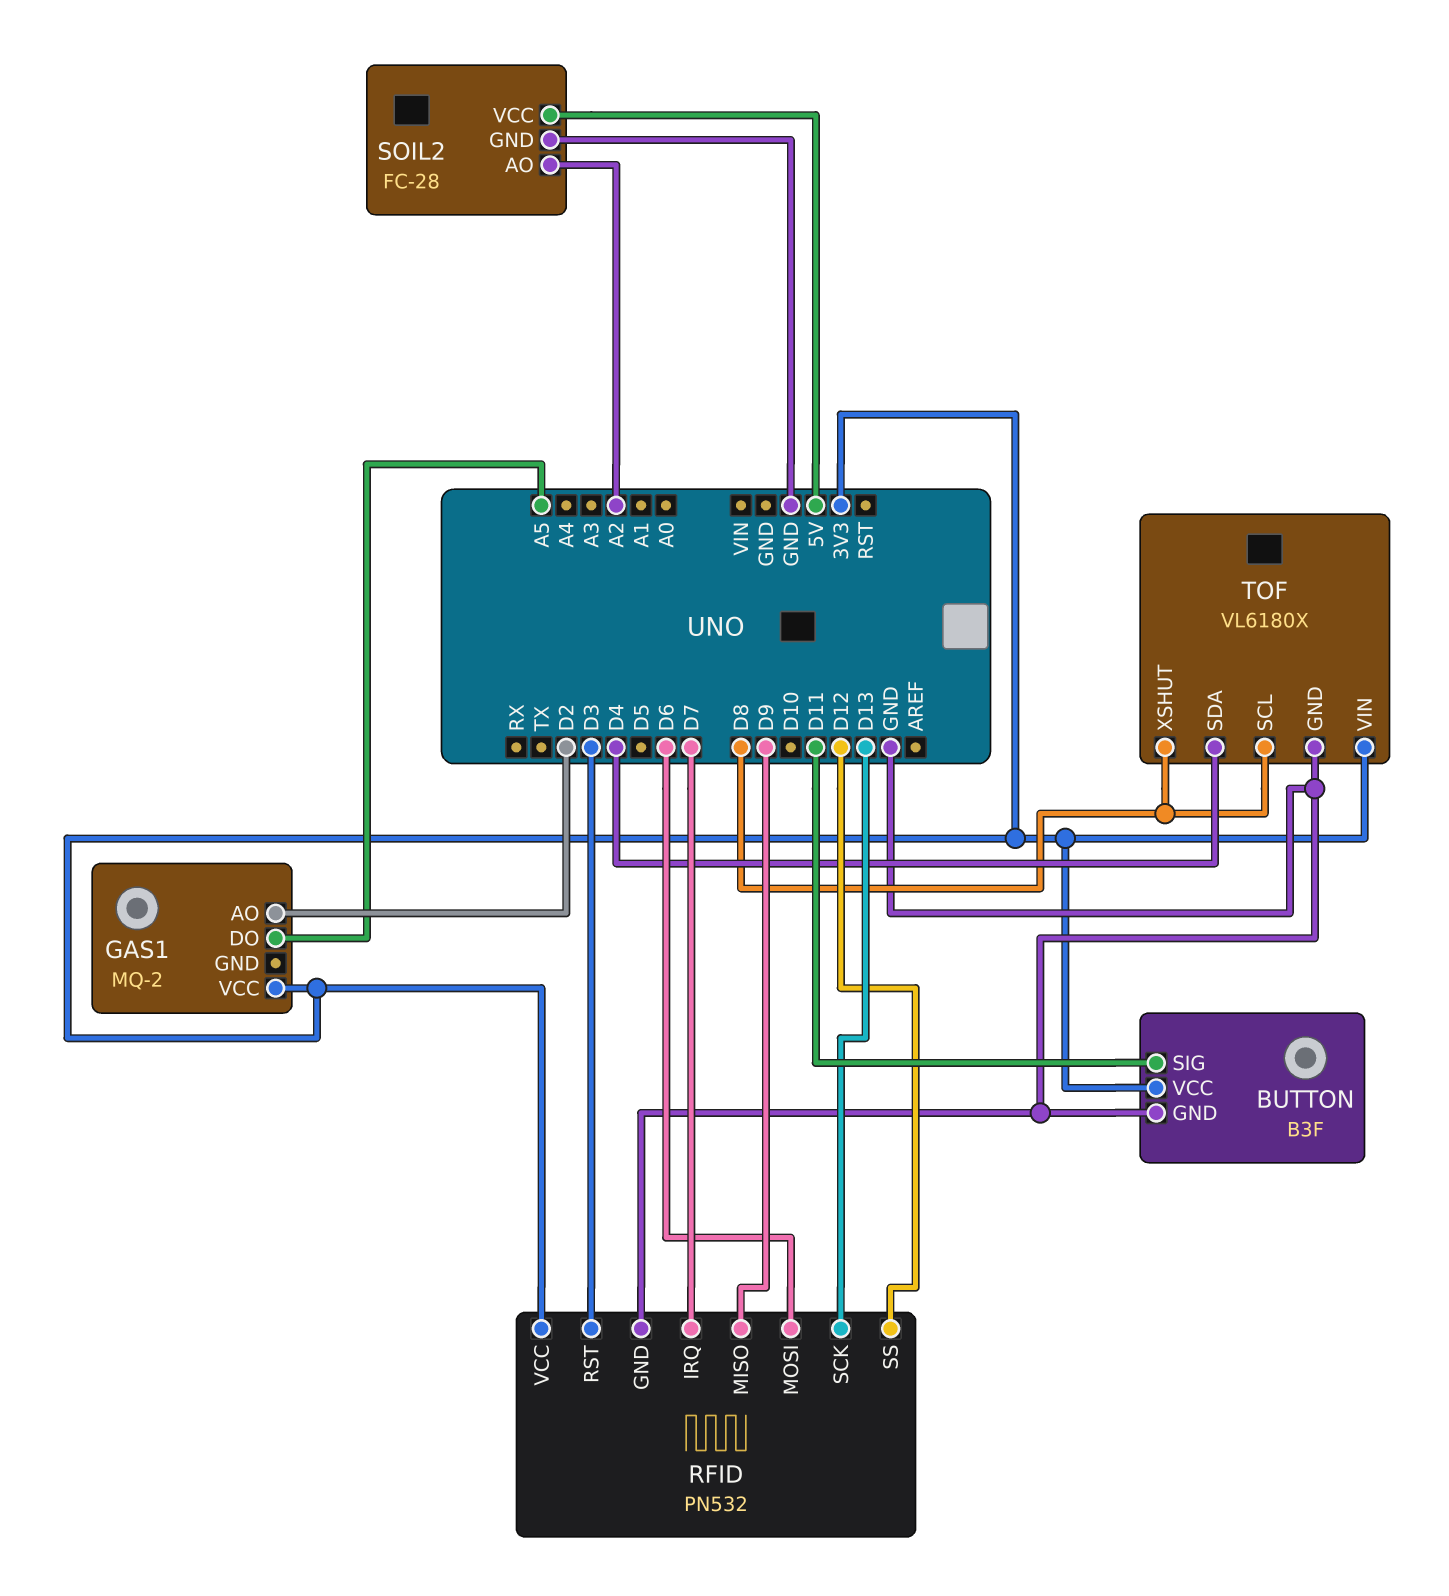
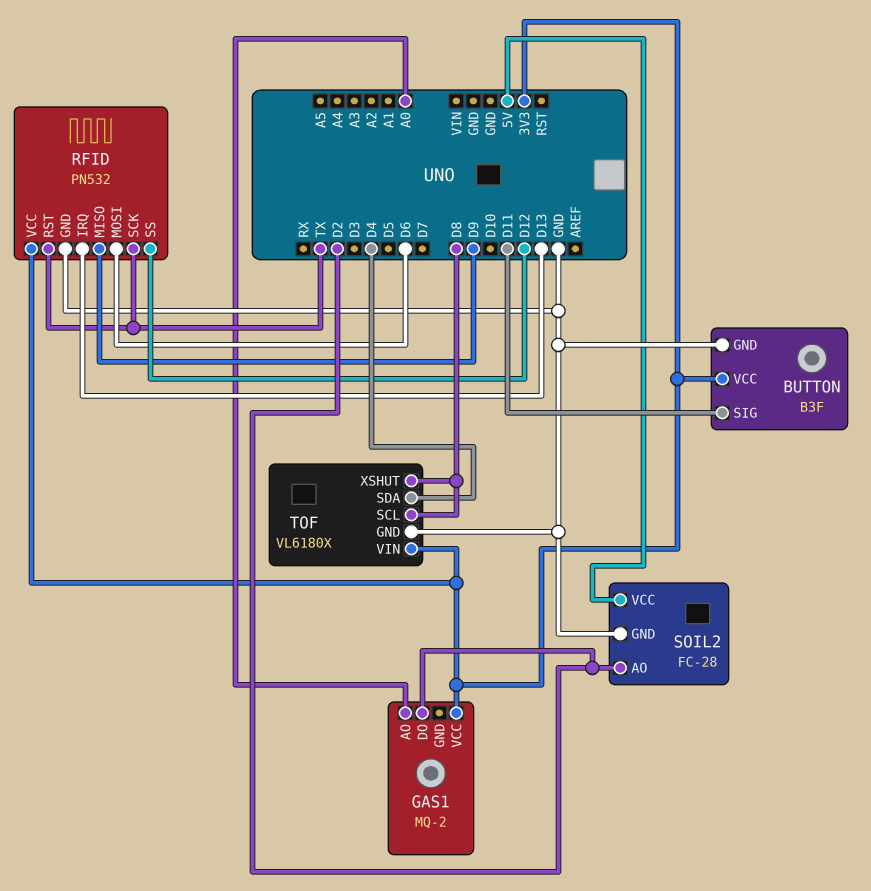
GAS1 pin AO: D2 -> A0
GAS1 pin DO: A5 -> D2
RFID pin IRQ: D7 -> D13
RFID pin RST: D3 -> TX
RFID pin SCK: D13 -> TX
SOIL2 pin AO: A2 -> D2

